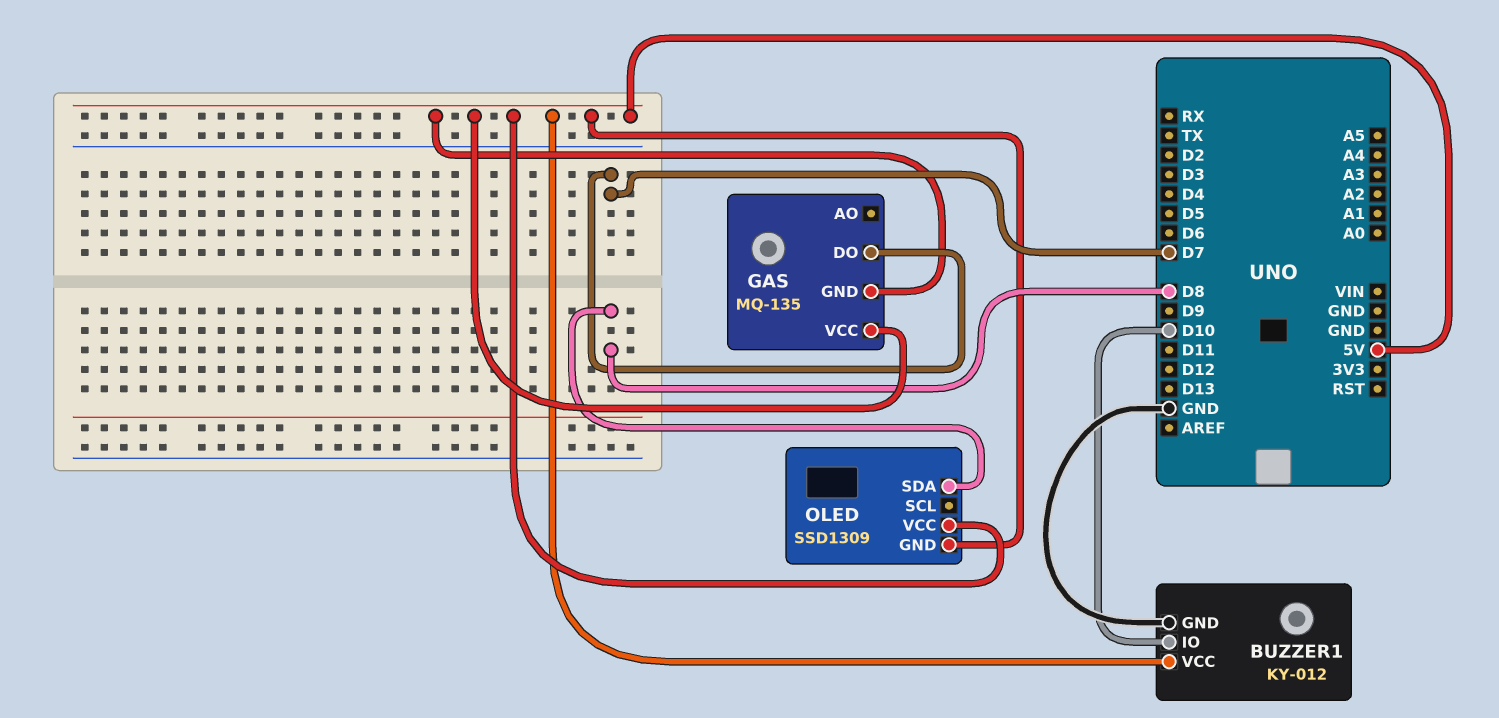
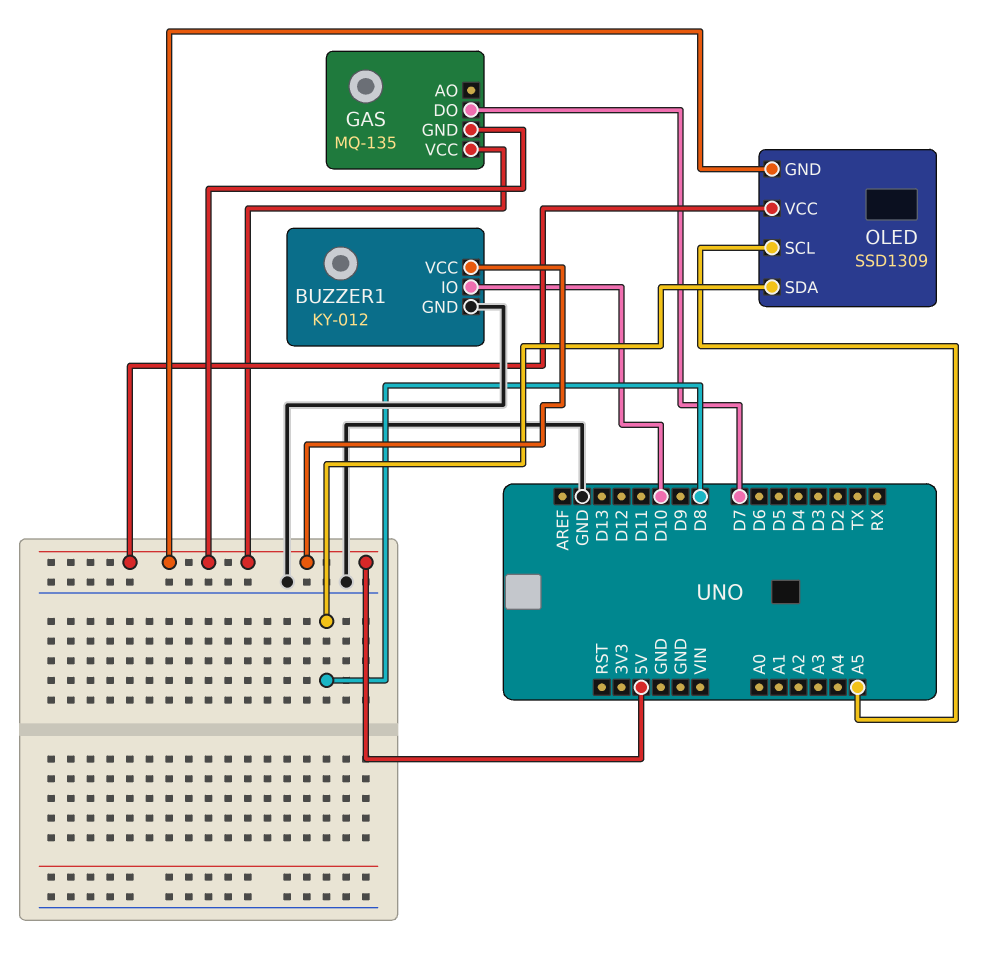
OLED pin SCL: none -> A5

